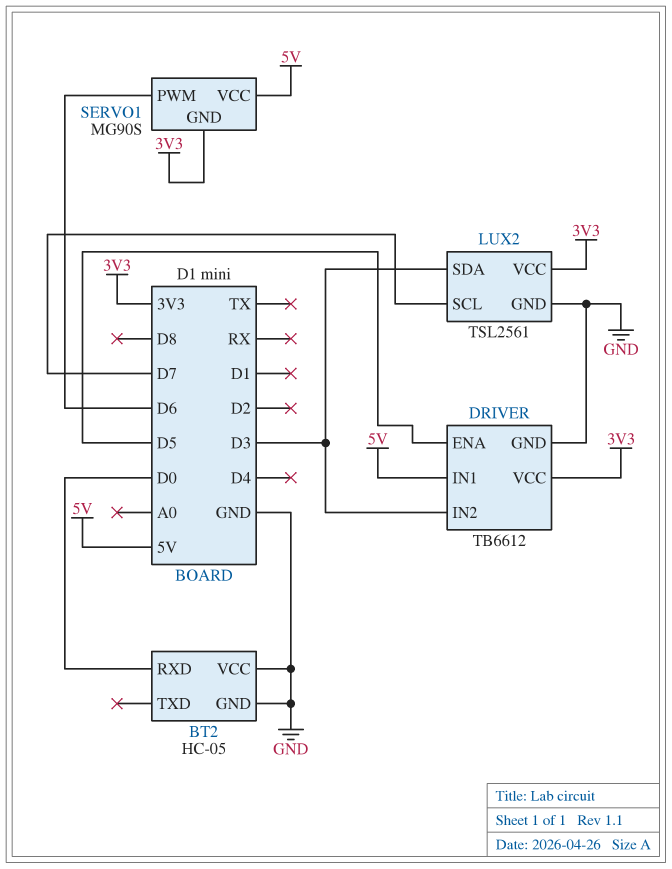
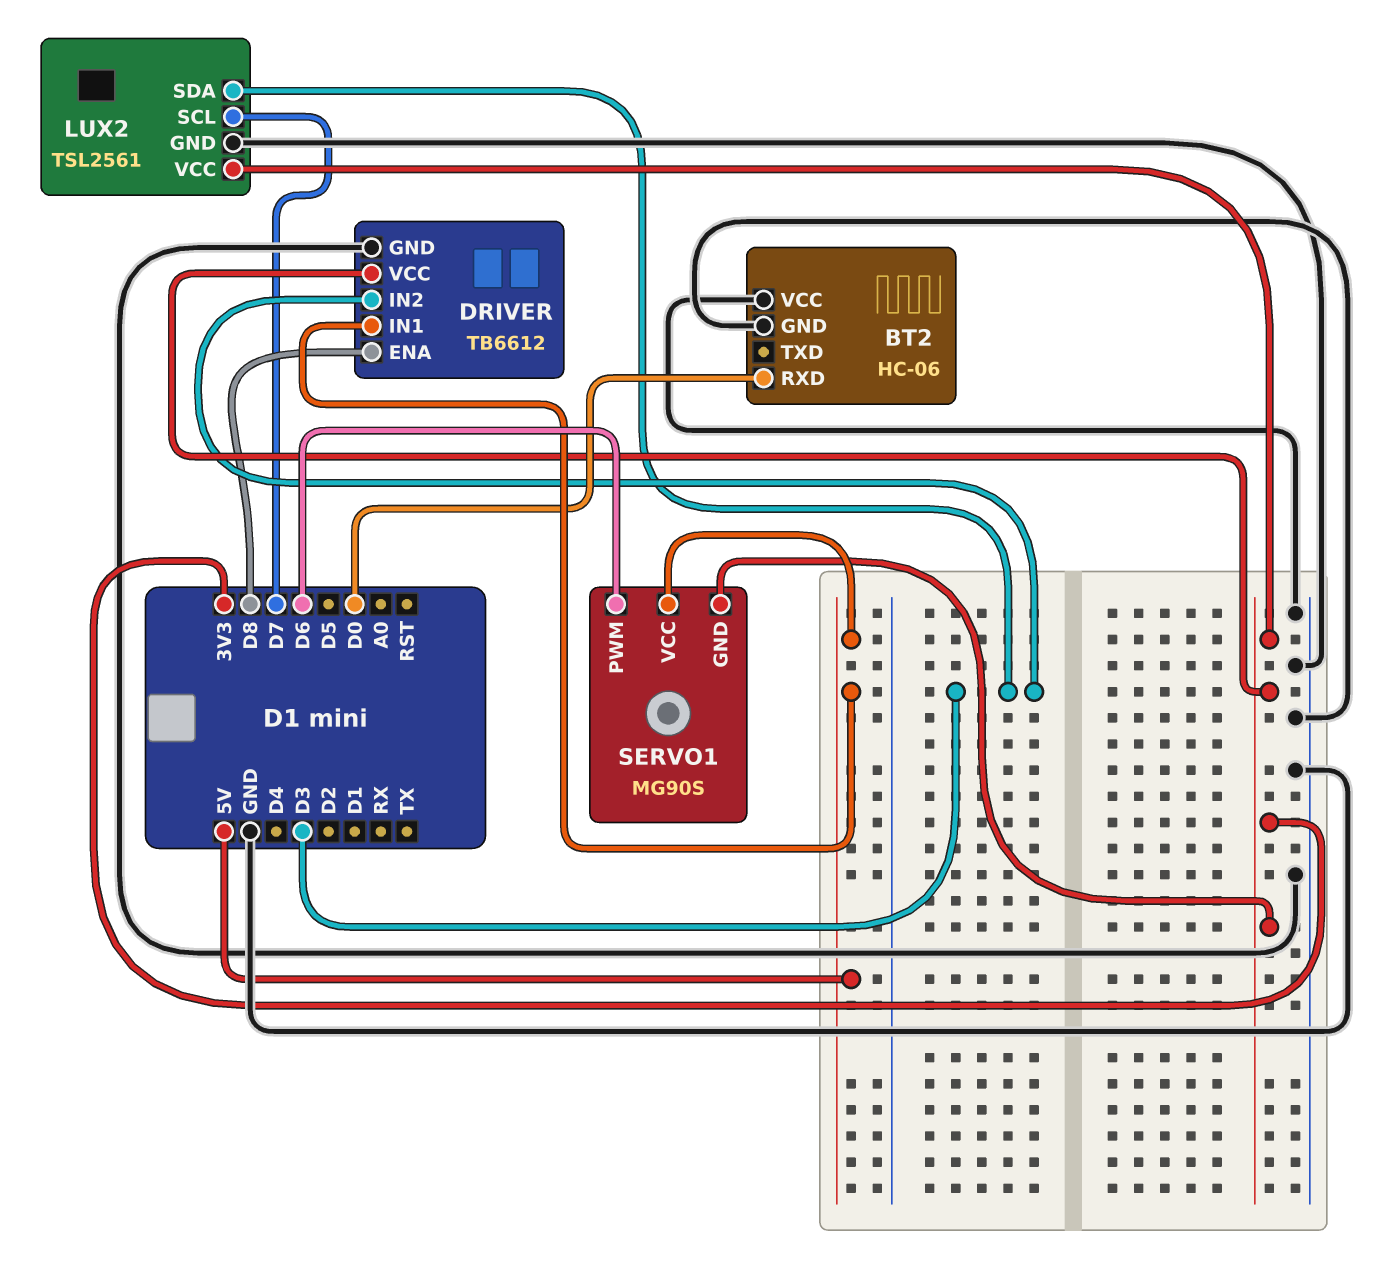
BT2: HC-05 -> HC-06
DRIVER pin ENA: D5 -> D8

